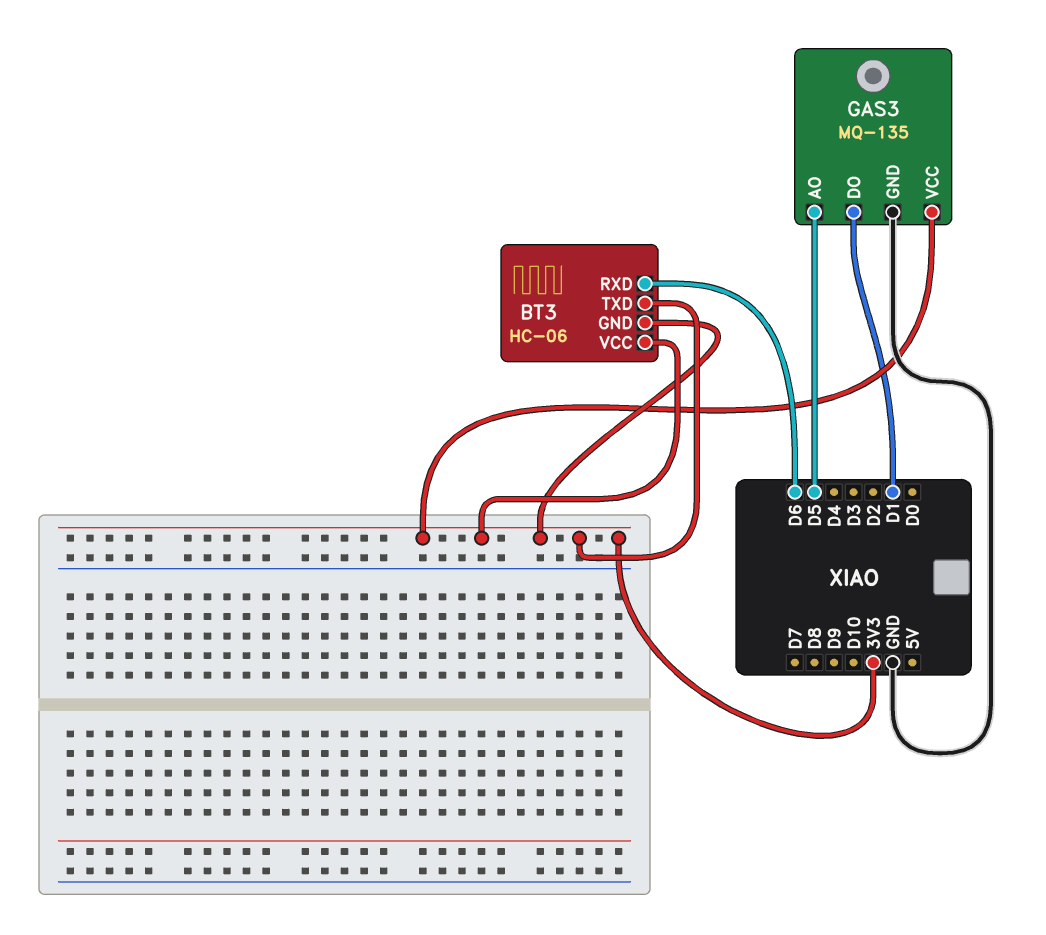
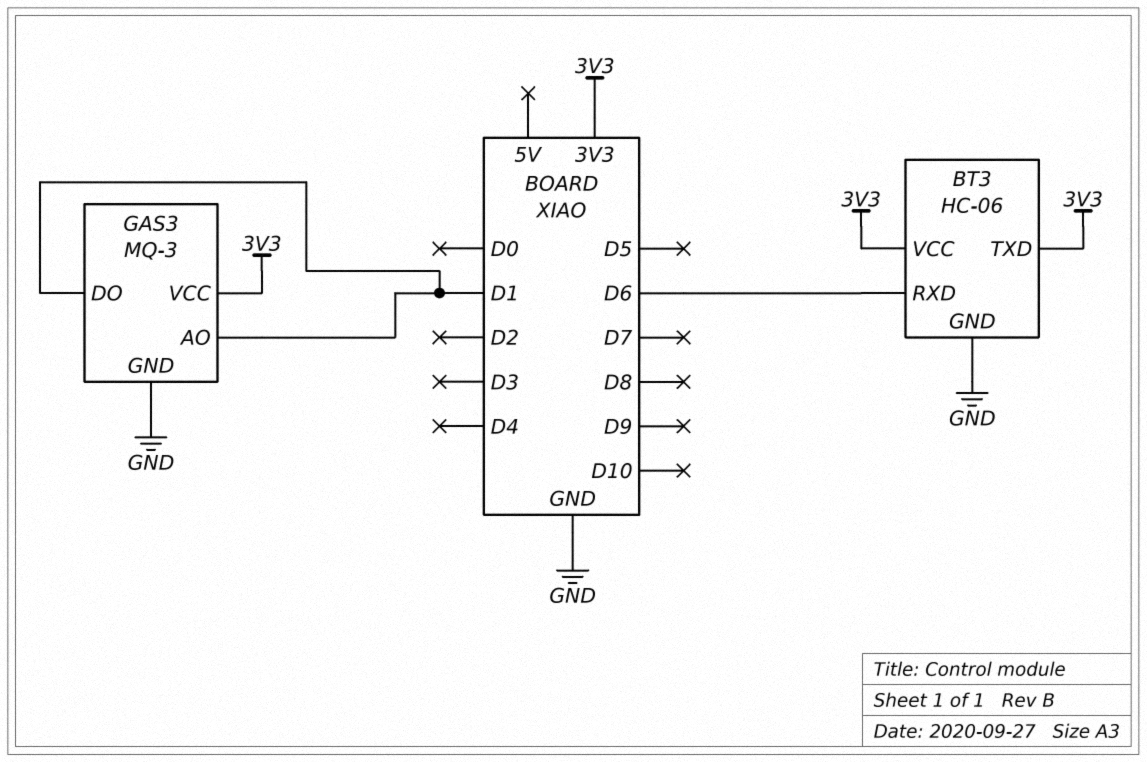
BT3 pin GND: 3V3 -> GND
GAS3: MQ-135 -> MQ-3
GAS3 pin AO: D5 -> D1

